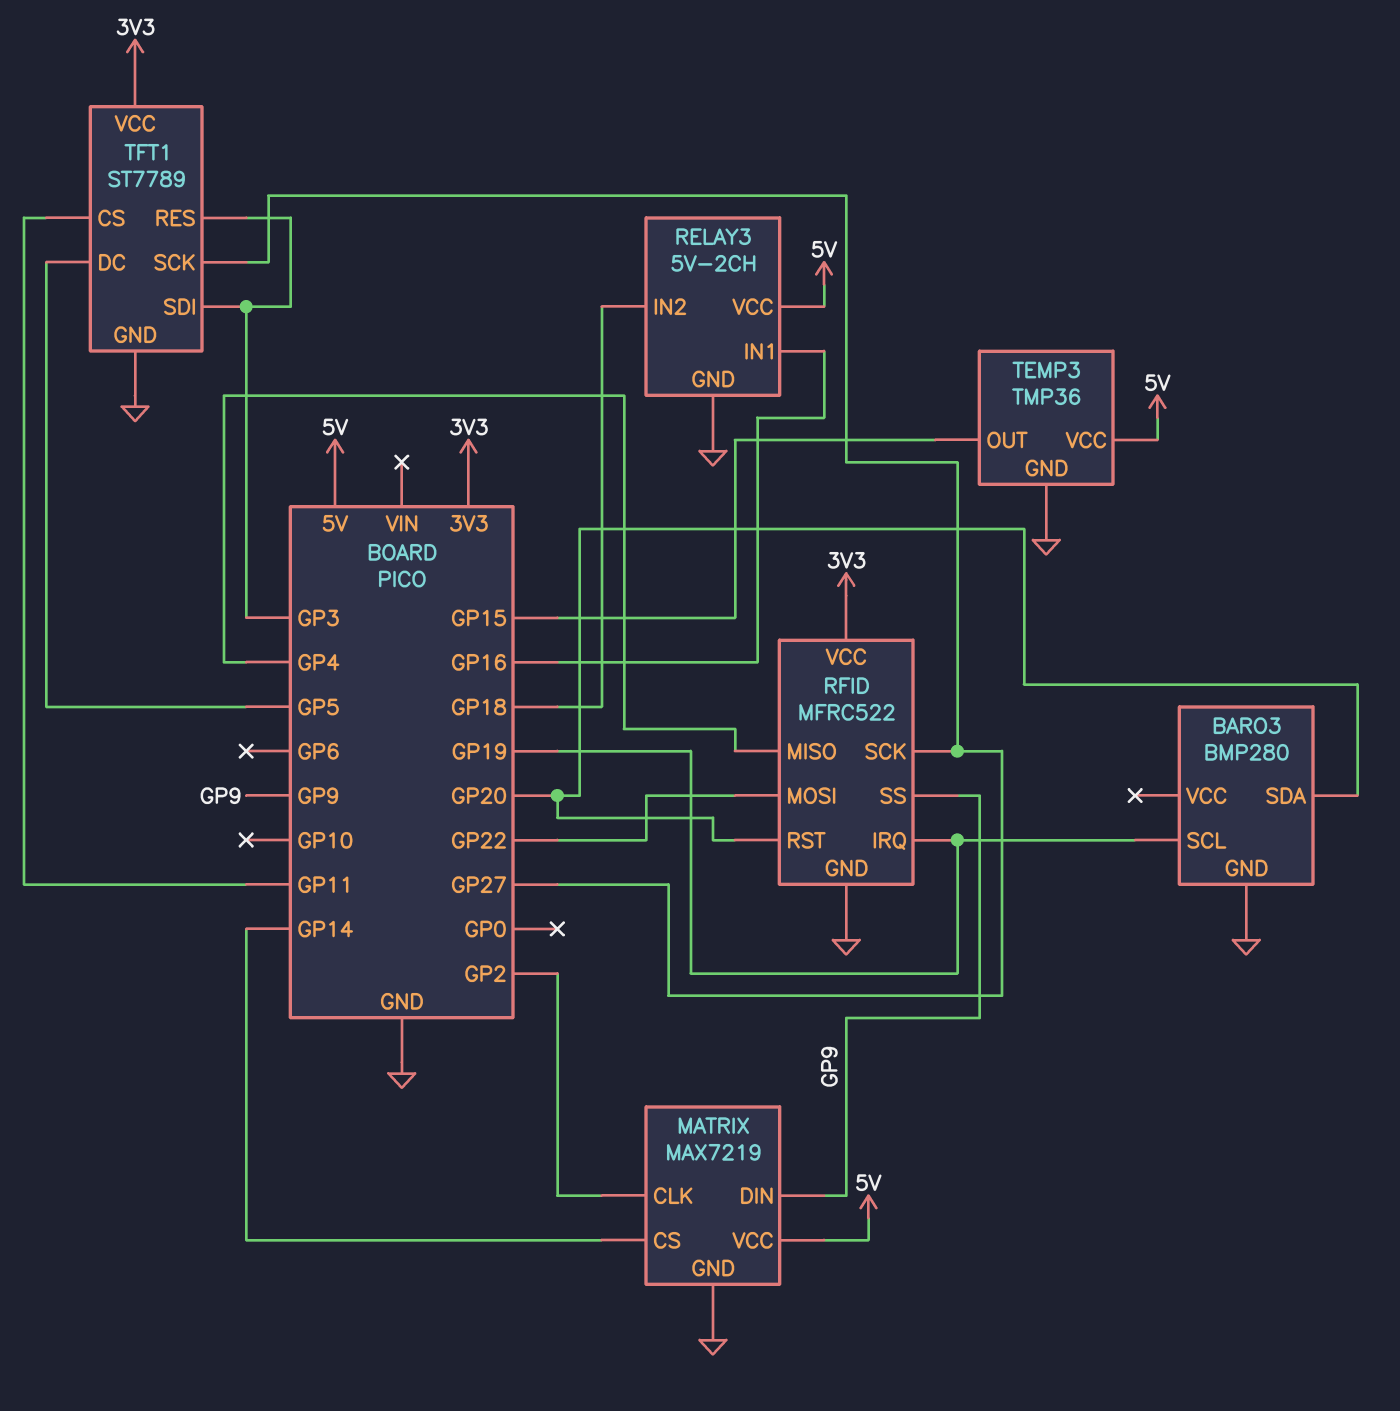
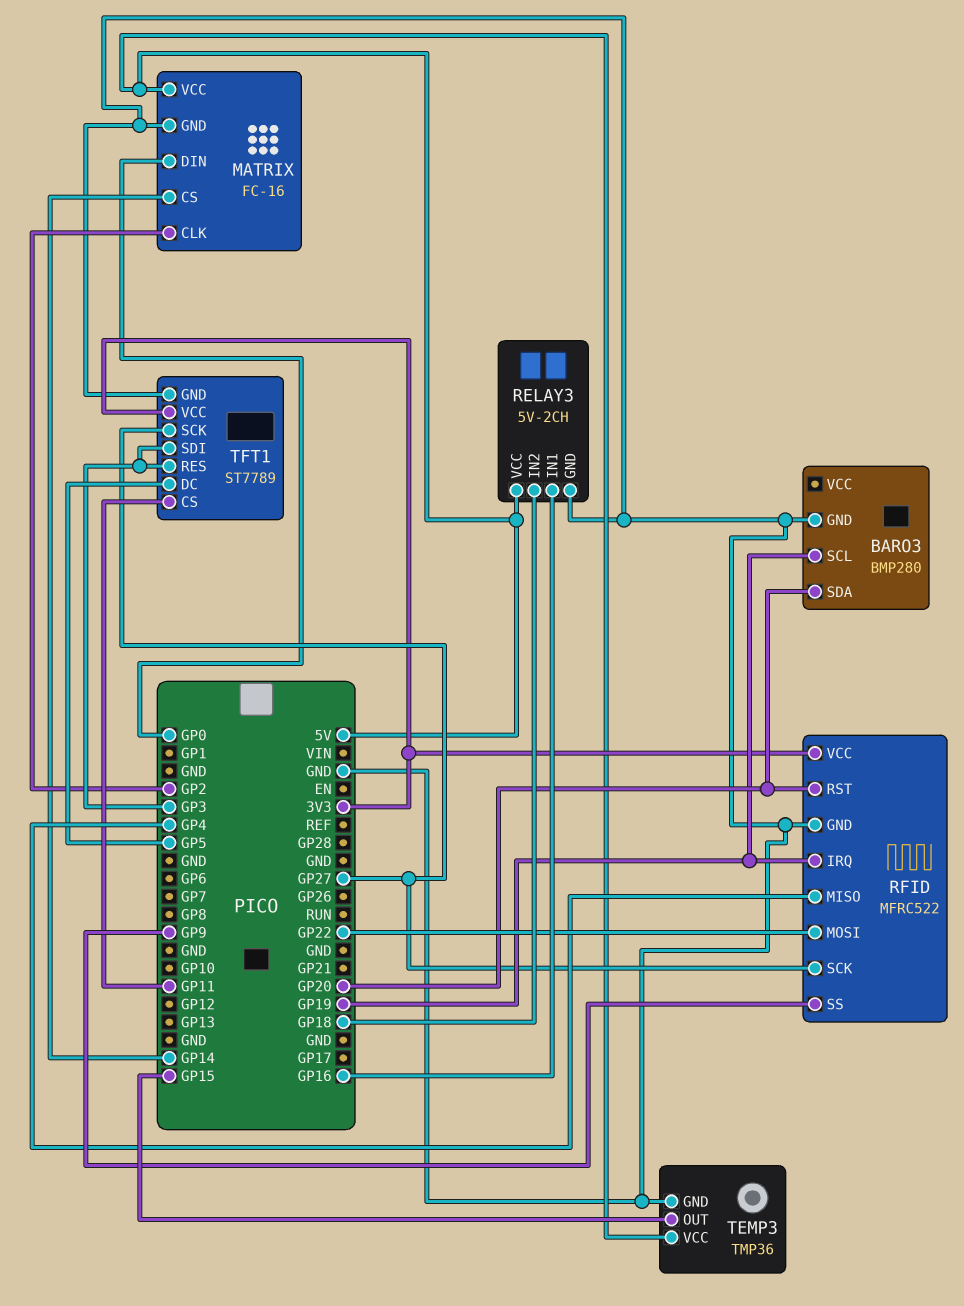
MATRIX: MAX7219 -> FC-16
MATRIX pin DIN: GP9 -> GP0

